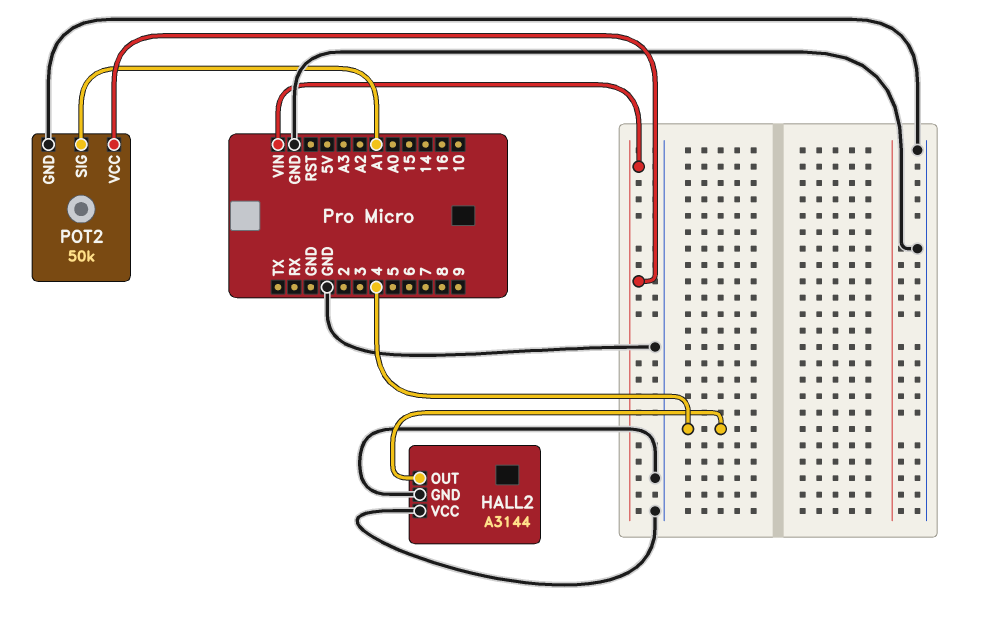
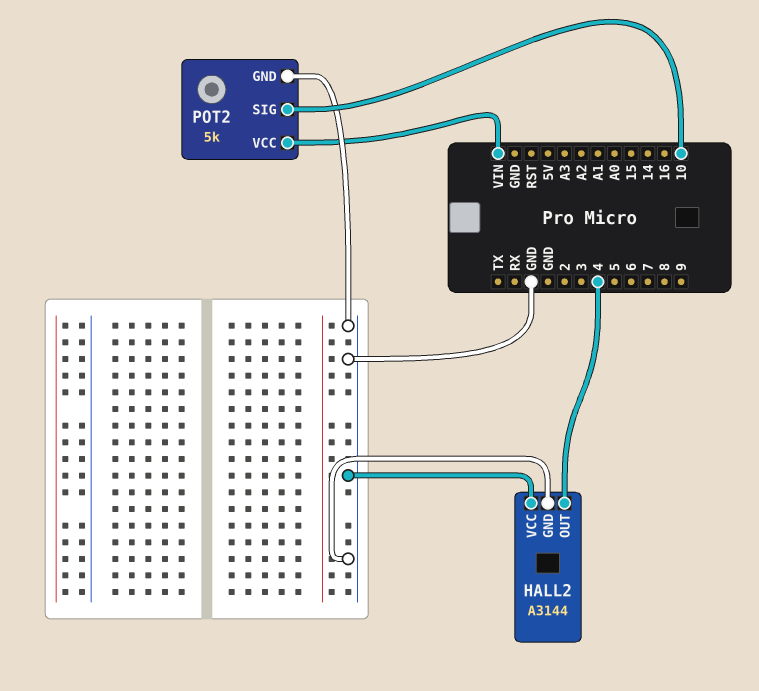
POT2: 50k -> 5k
POT2 pin SIG: A1 -> 10

